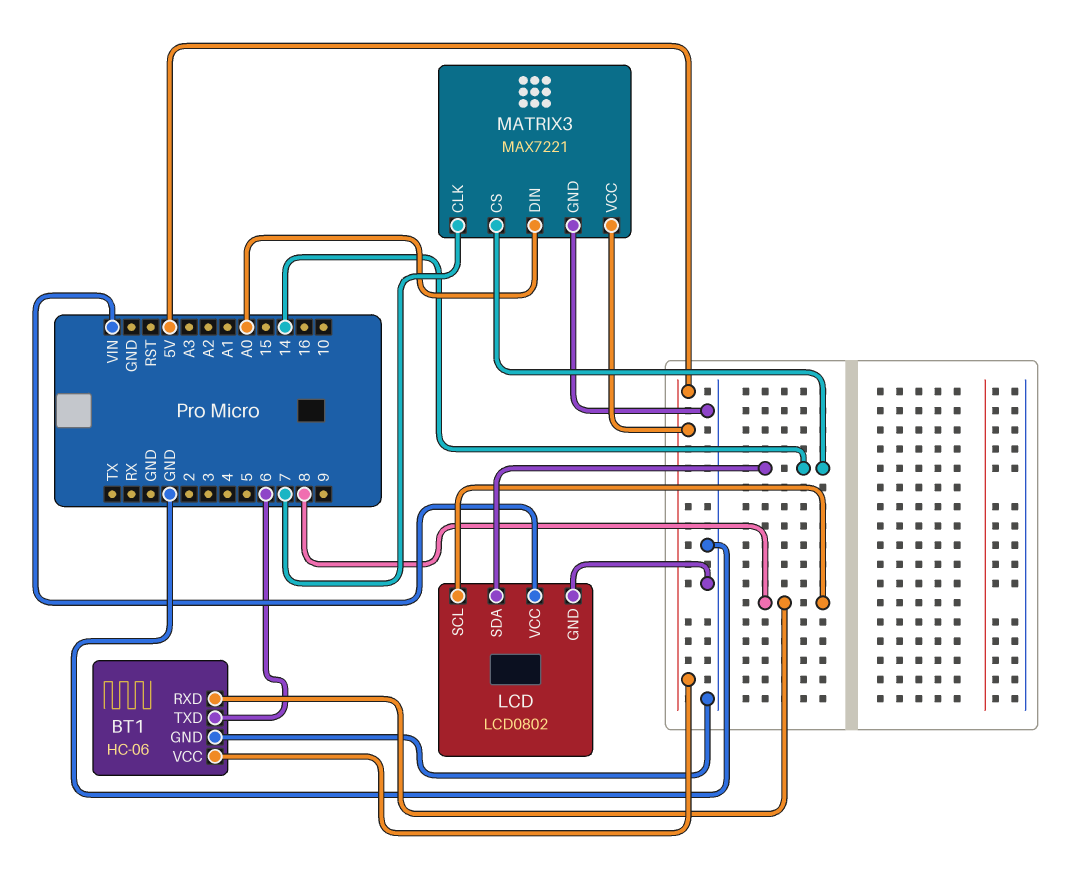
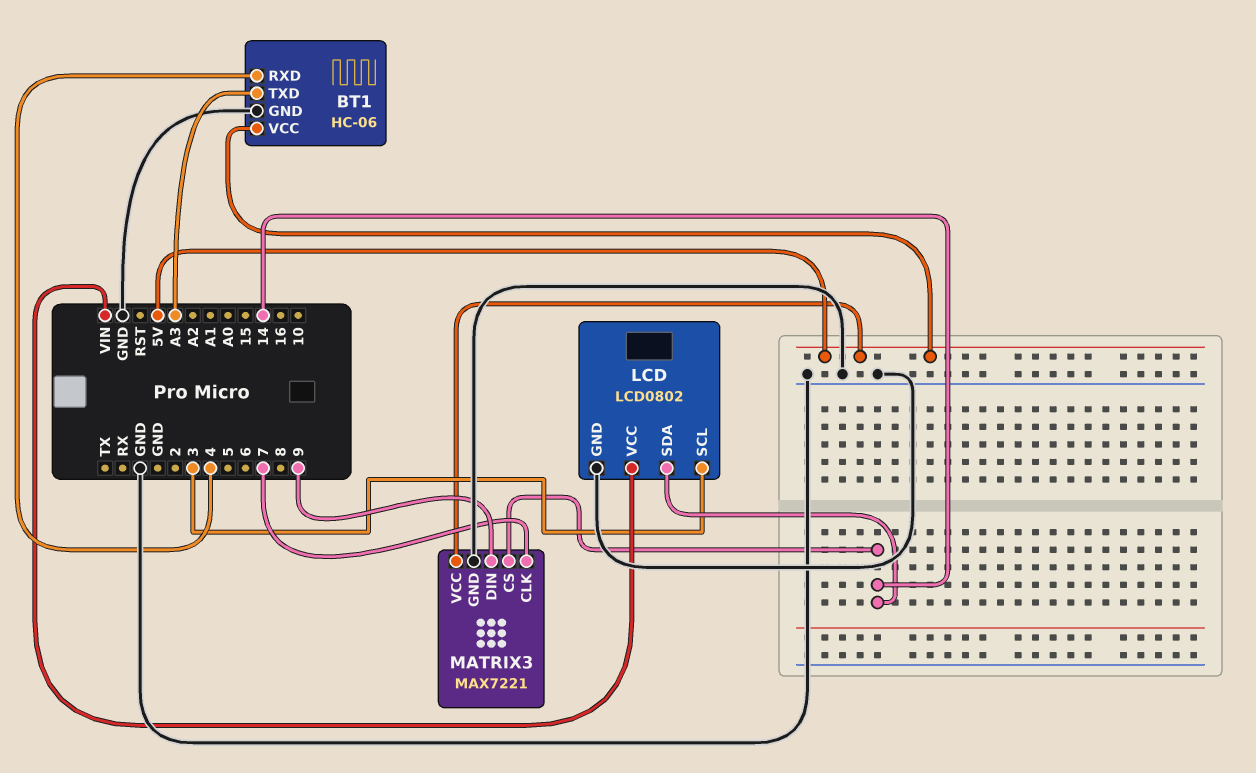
BT1 pin RXD: 8 -> 4
BT1 pin TXD: 6 -> A3
LCD pin SCL: 8 -> 3
MATRIX3 pin DIN: A0 -> 9

